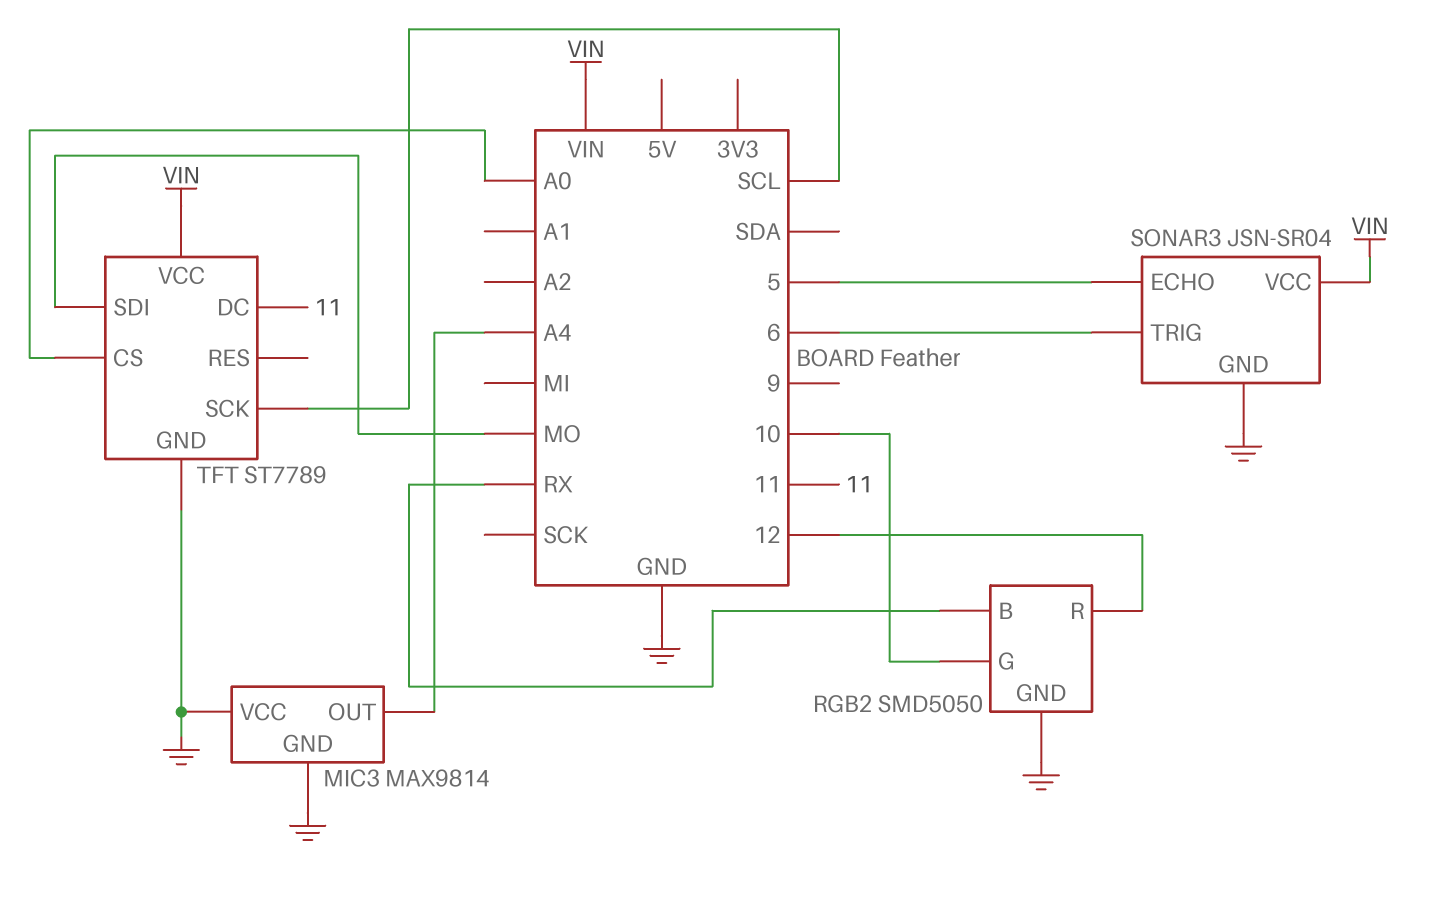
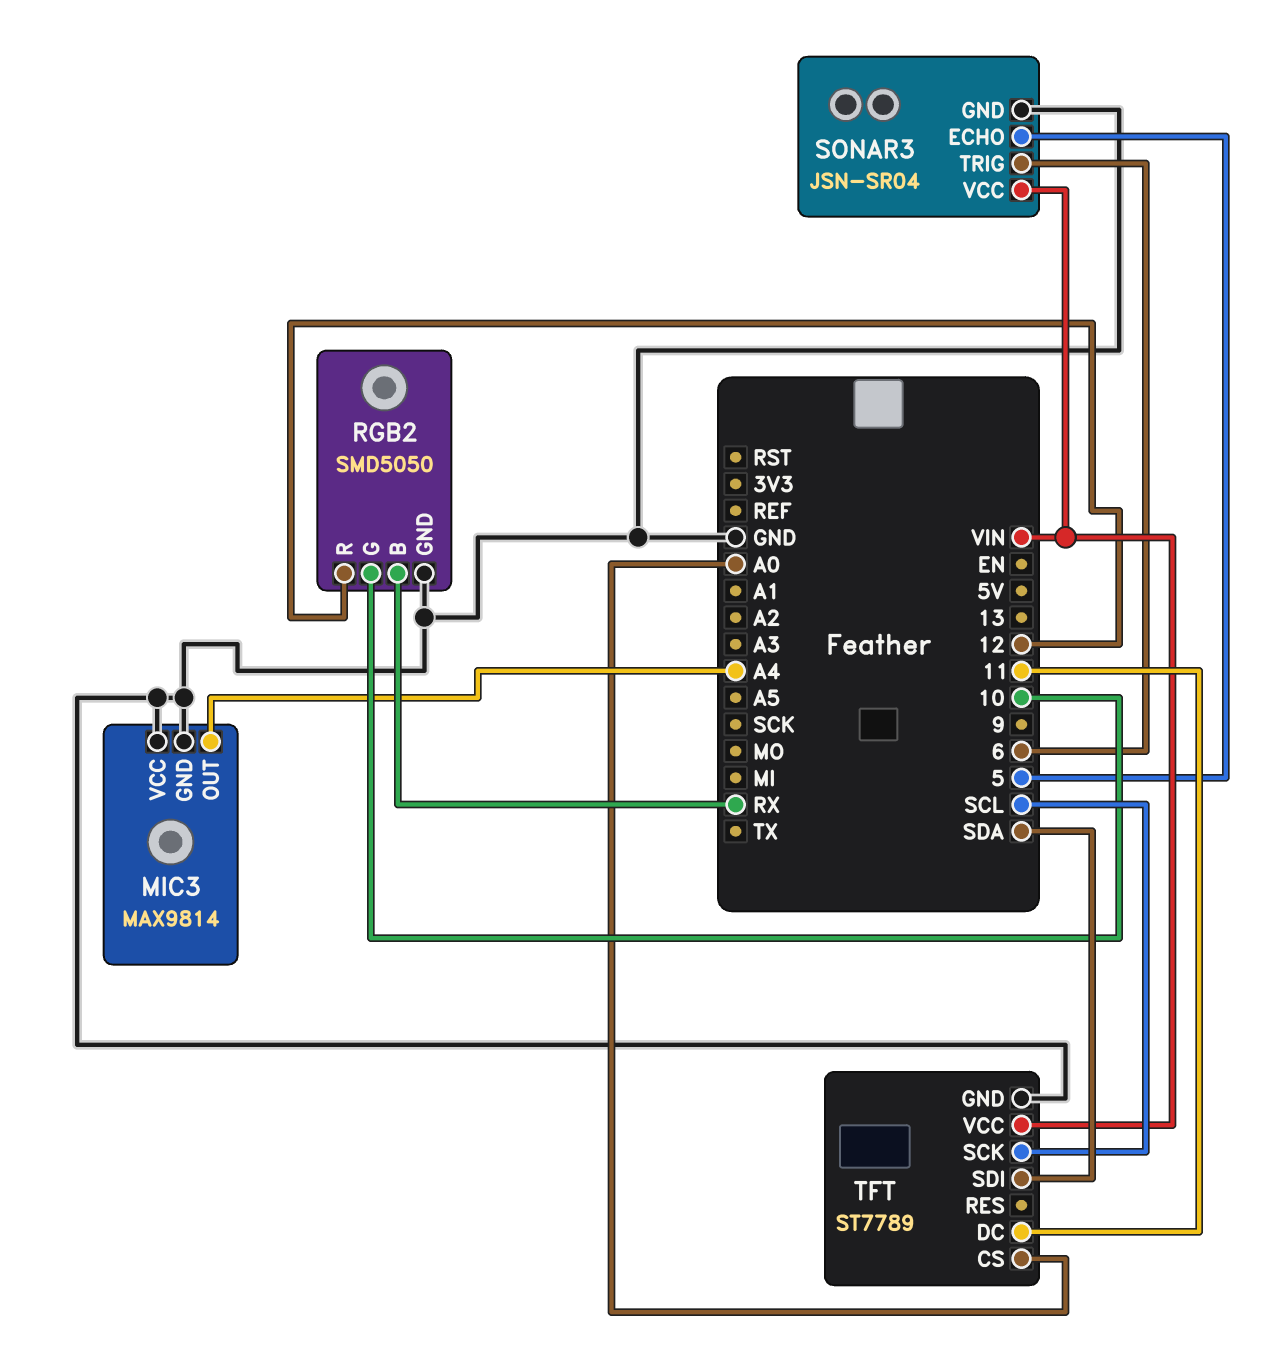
TFT pin SDI: MO -> SDA

